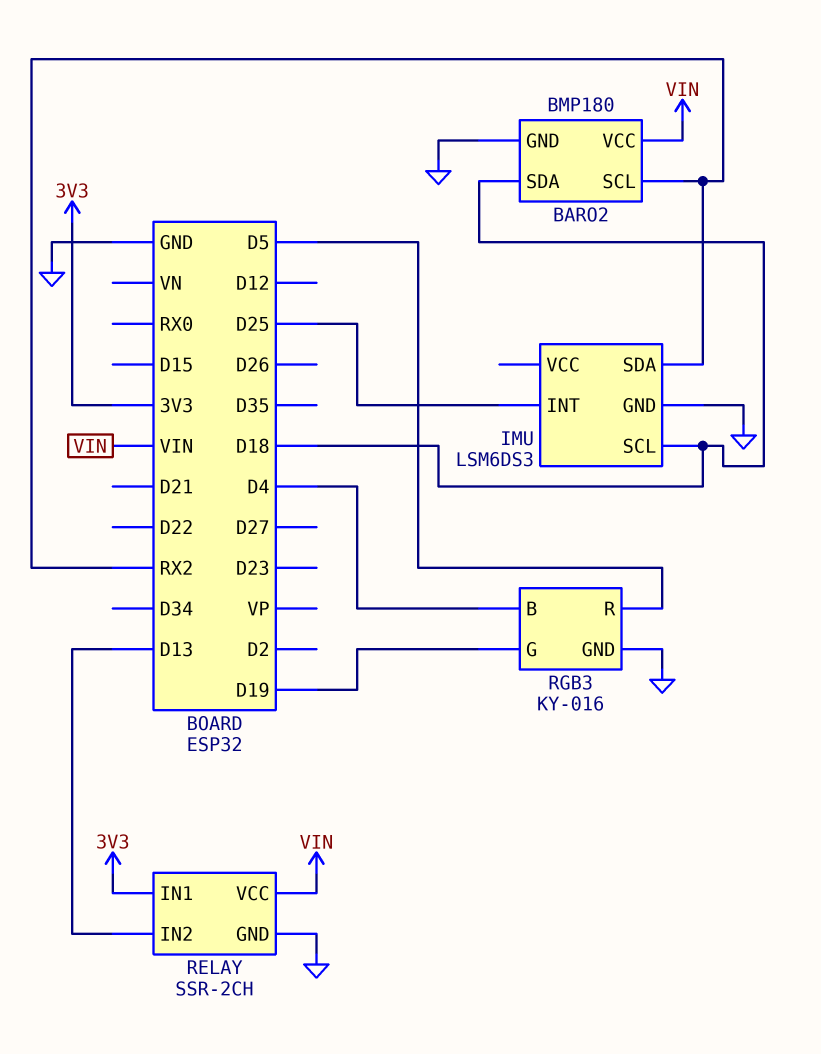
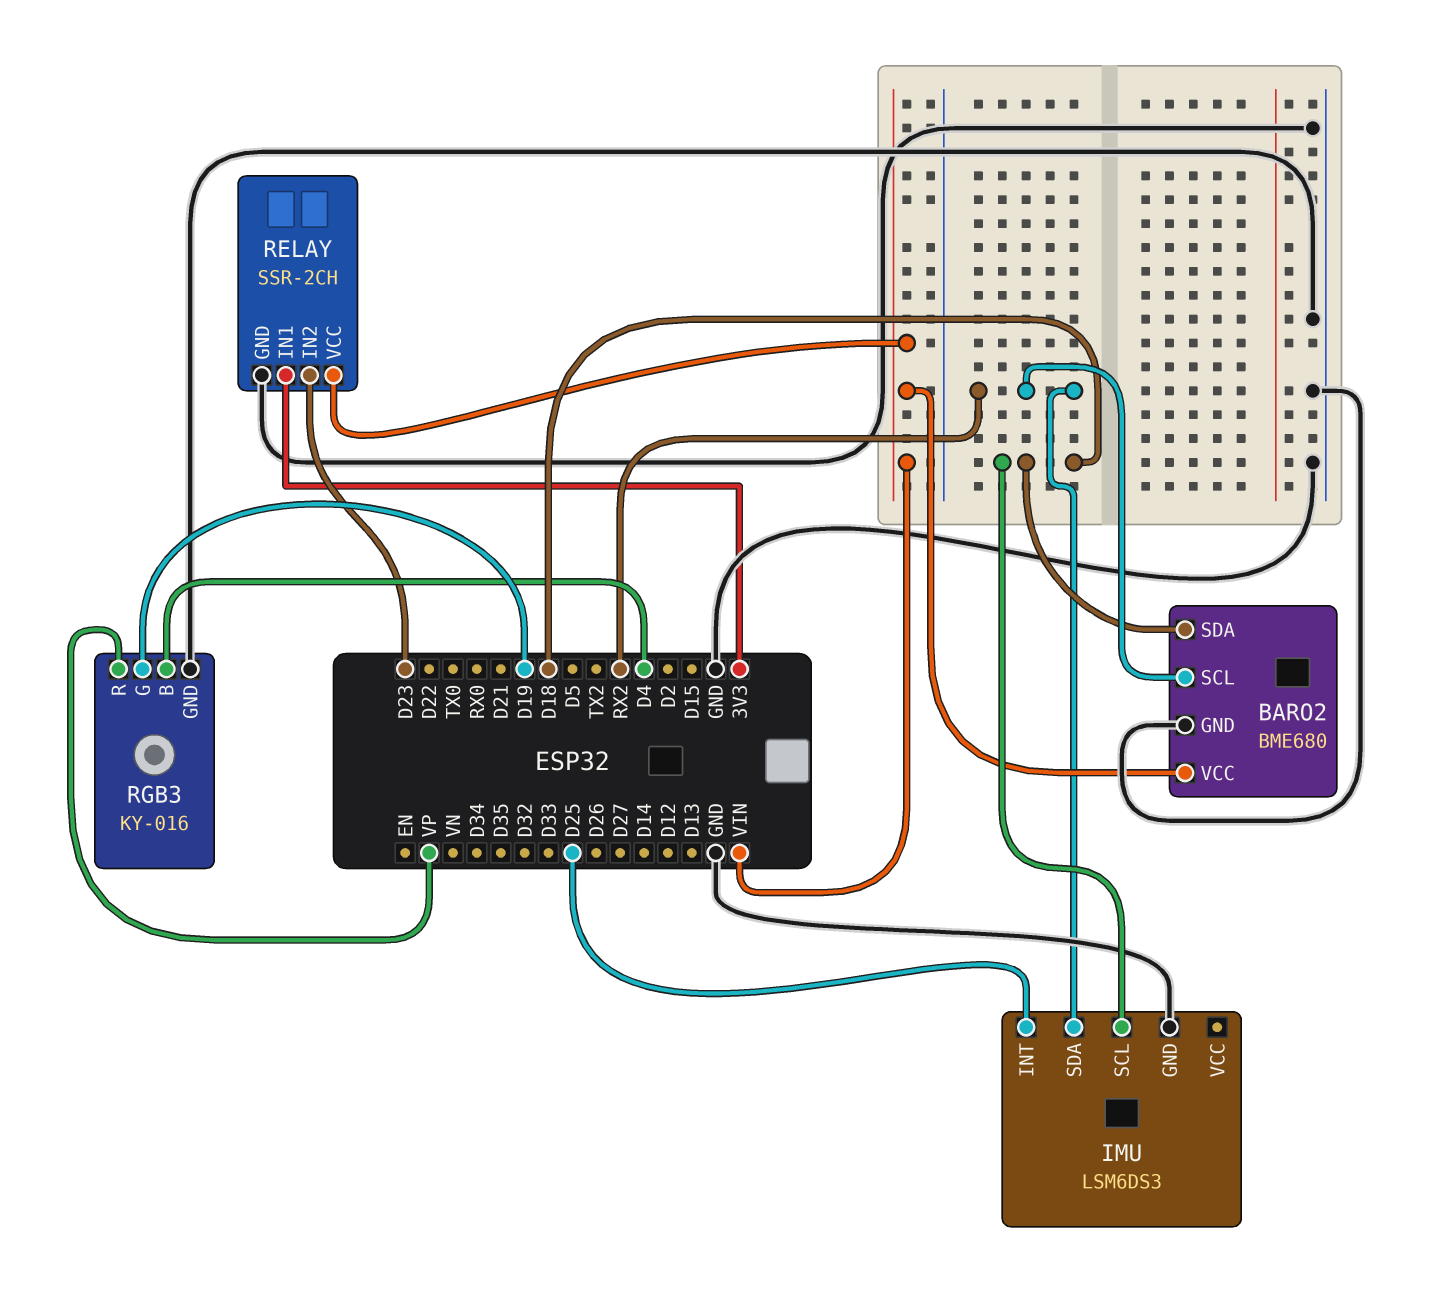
BARO2: BMP180 -> BME680
RELAY pin IN2: D13 -> D23
RGB3 pin R: D5 -> VP

